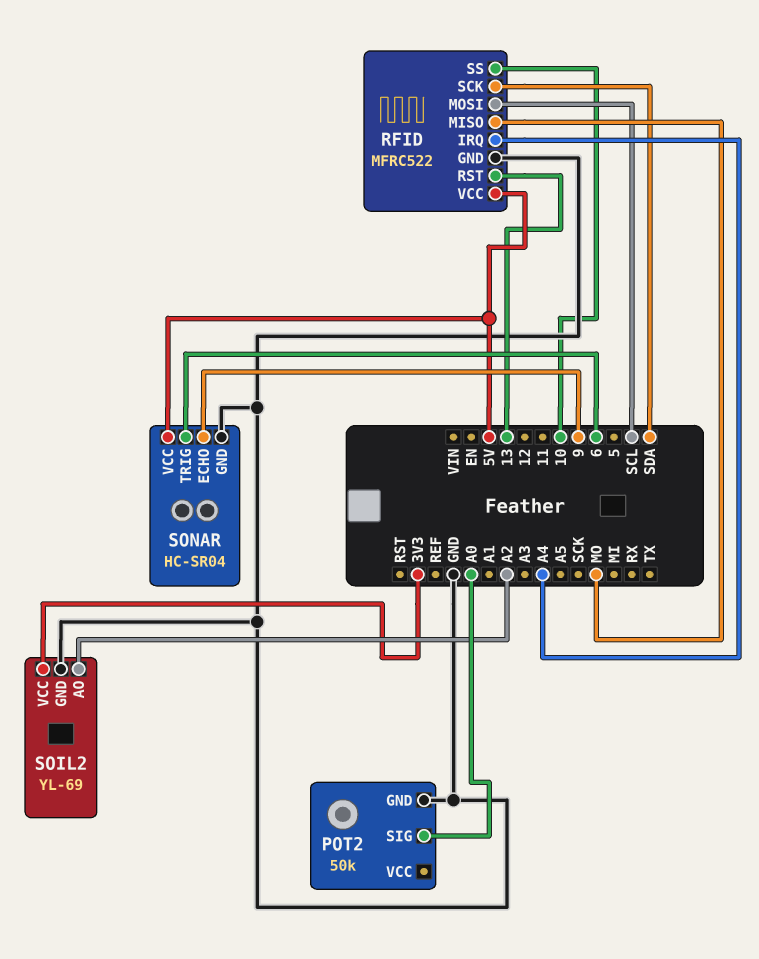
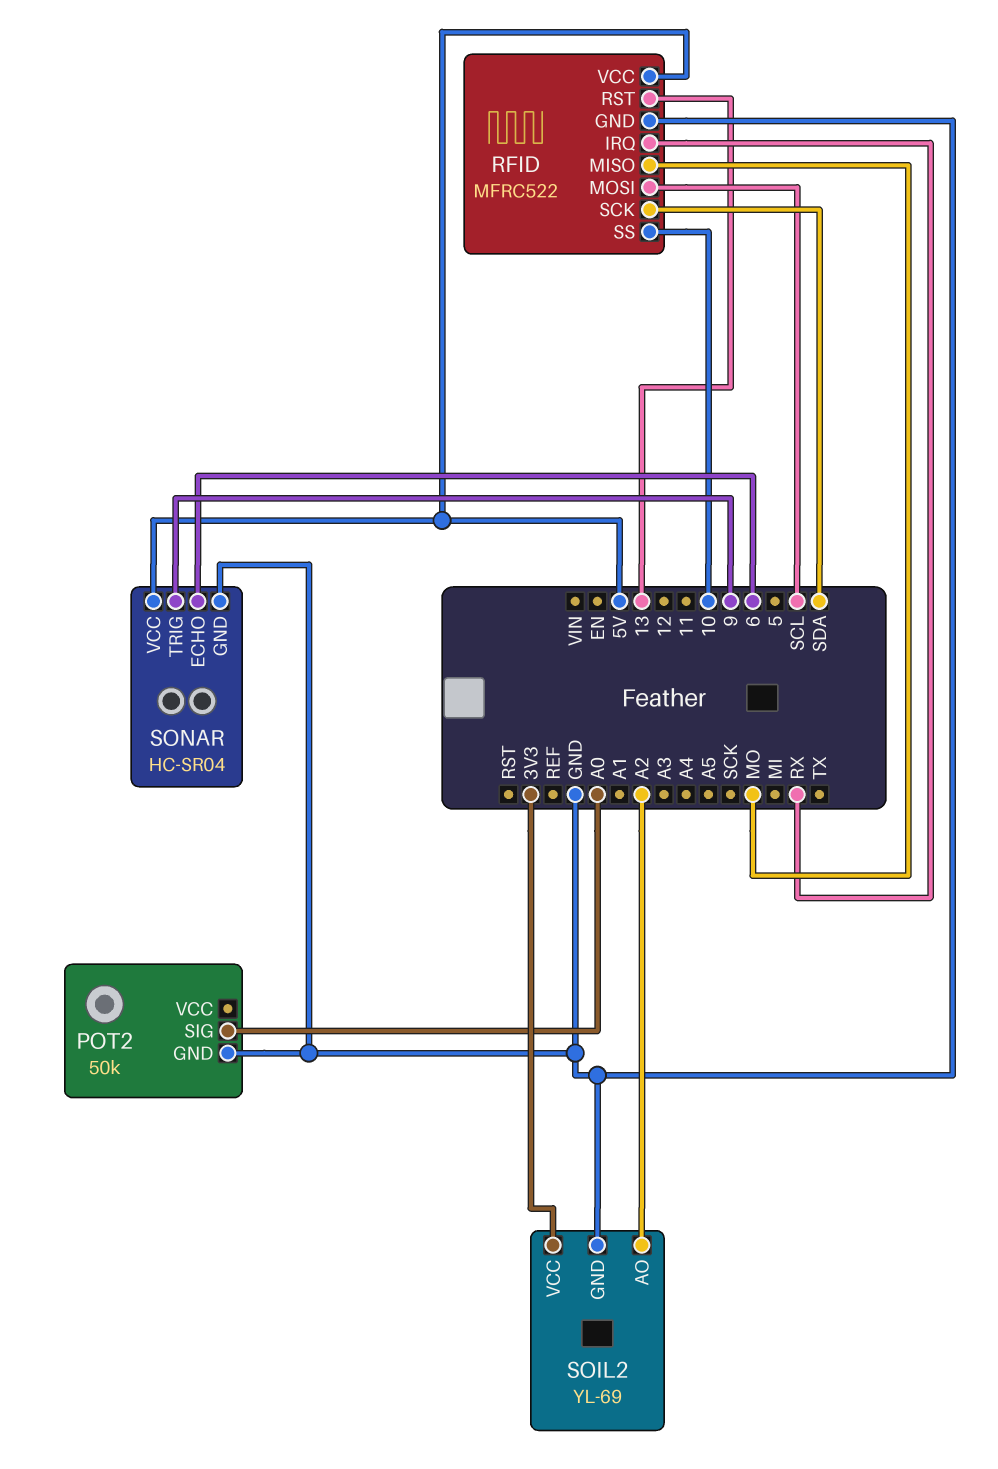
RFID pin IRQ: A4 -> RX
SONAR pin ECHO: 9 -> 6
SONAR pin TRIG: 6 -> 9

